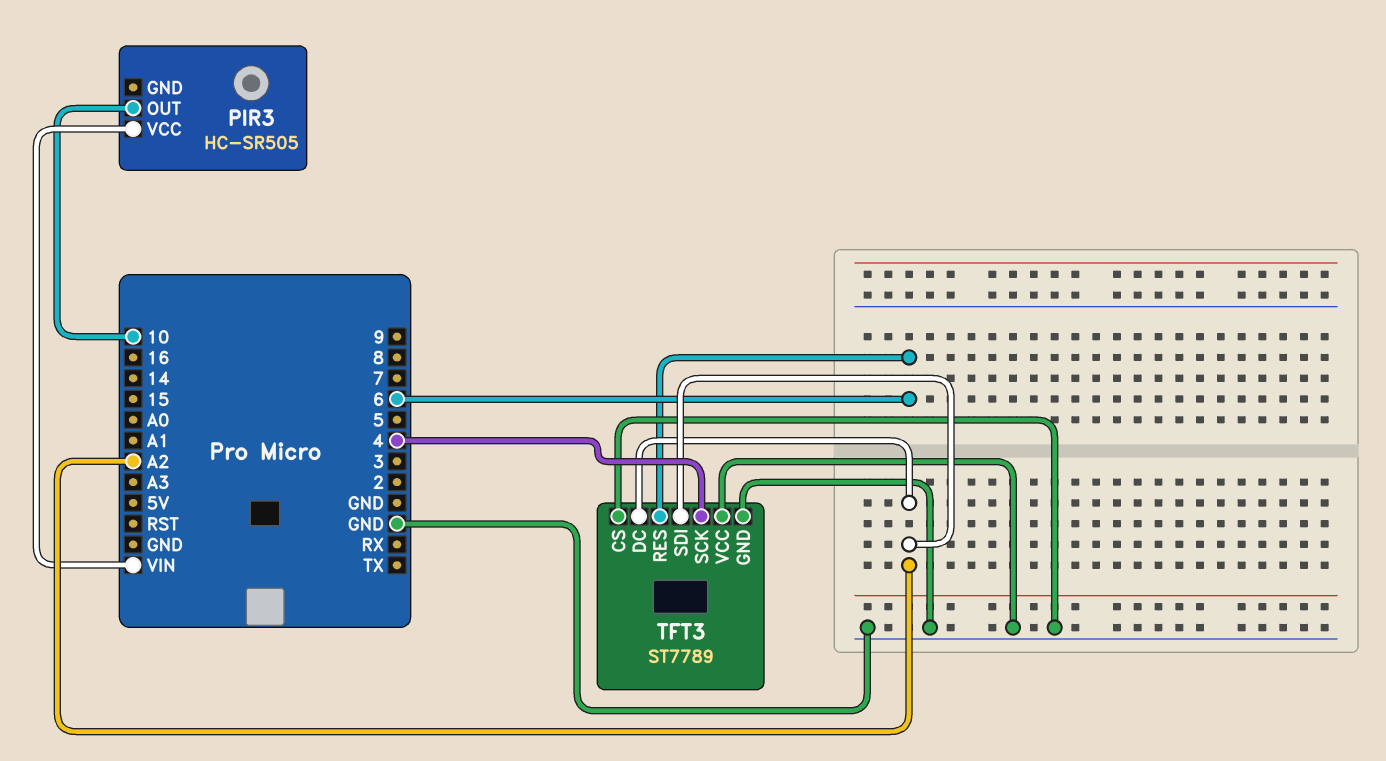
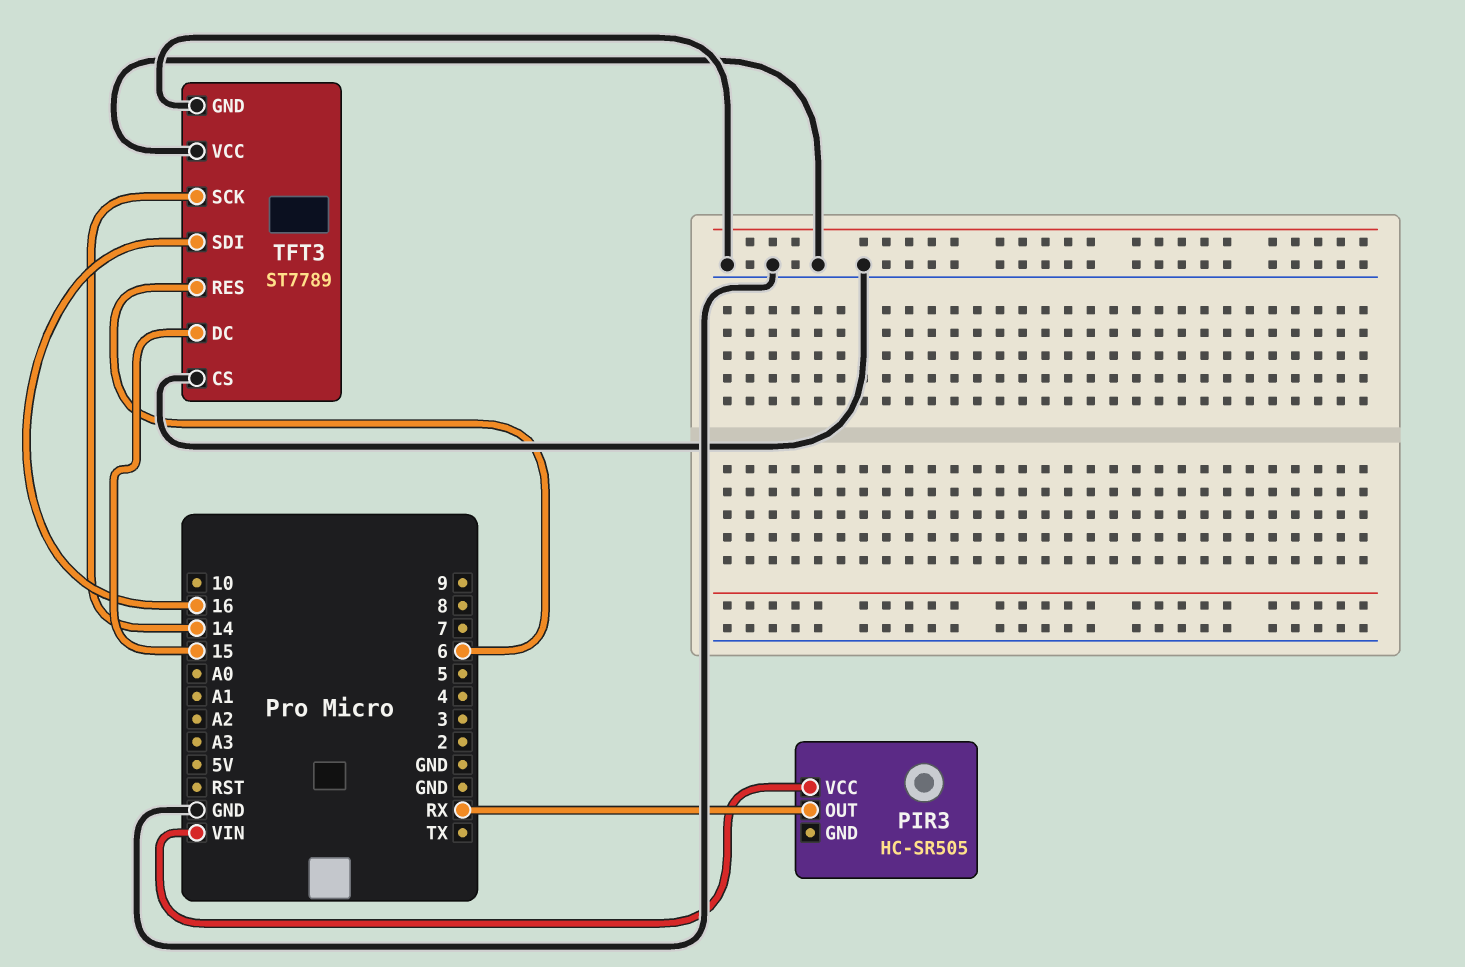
PIR3 pin OUT: 10 -> RX
TFT3 pin DC: A2 -> 15
TFT3 pin SCK: 4 -> 14
TFT3 pin SDI: A2 -> 16

